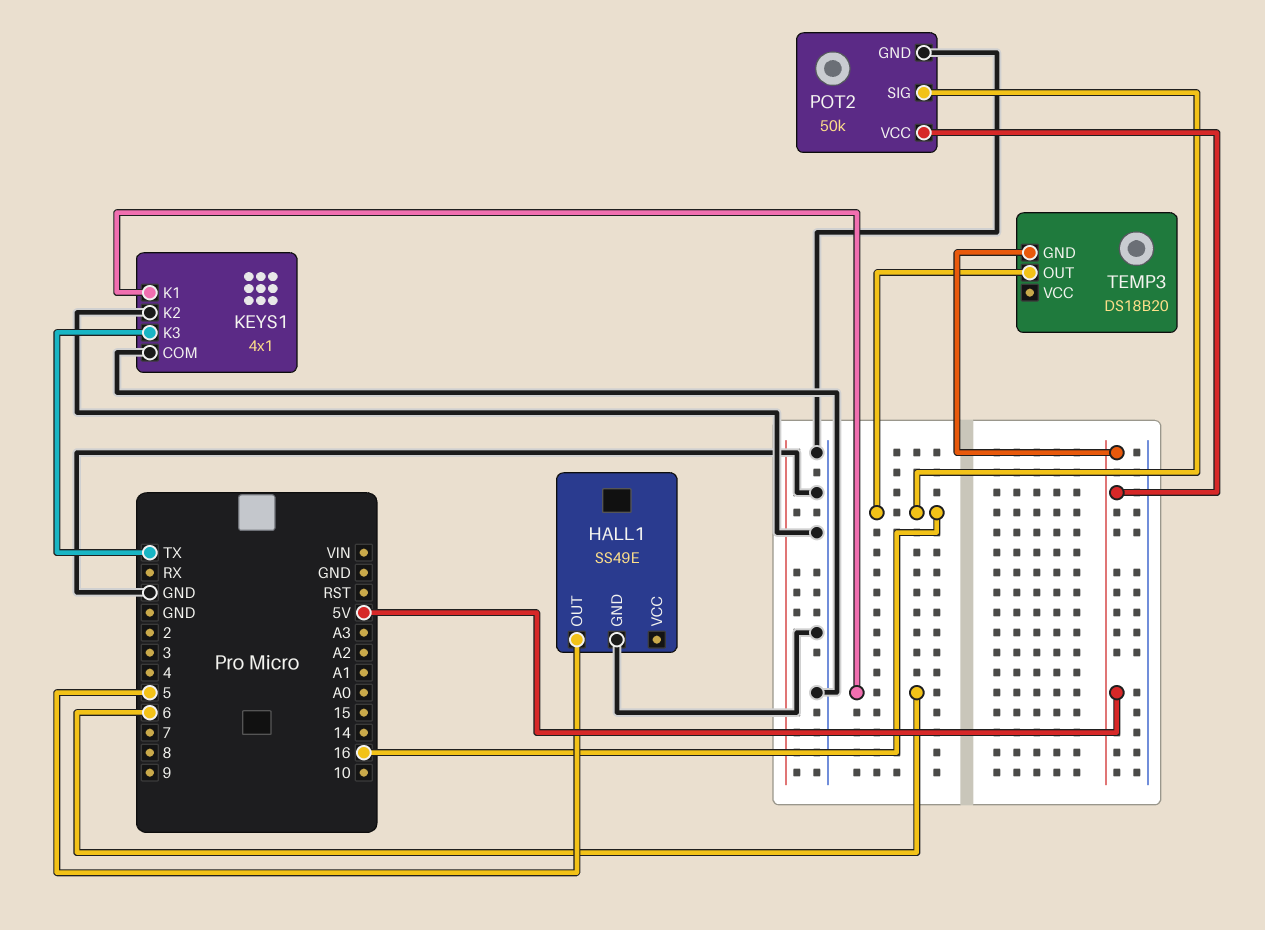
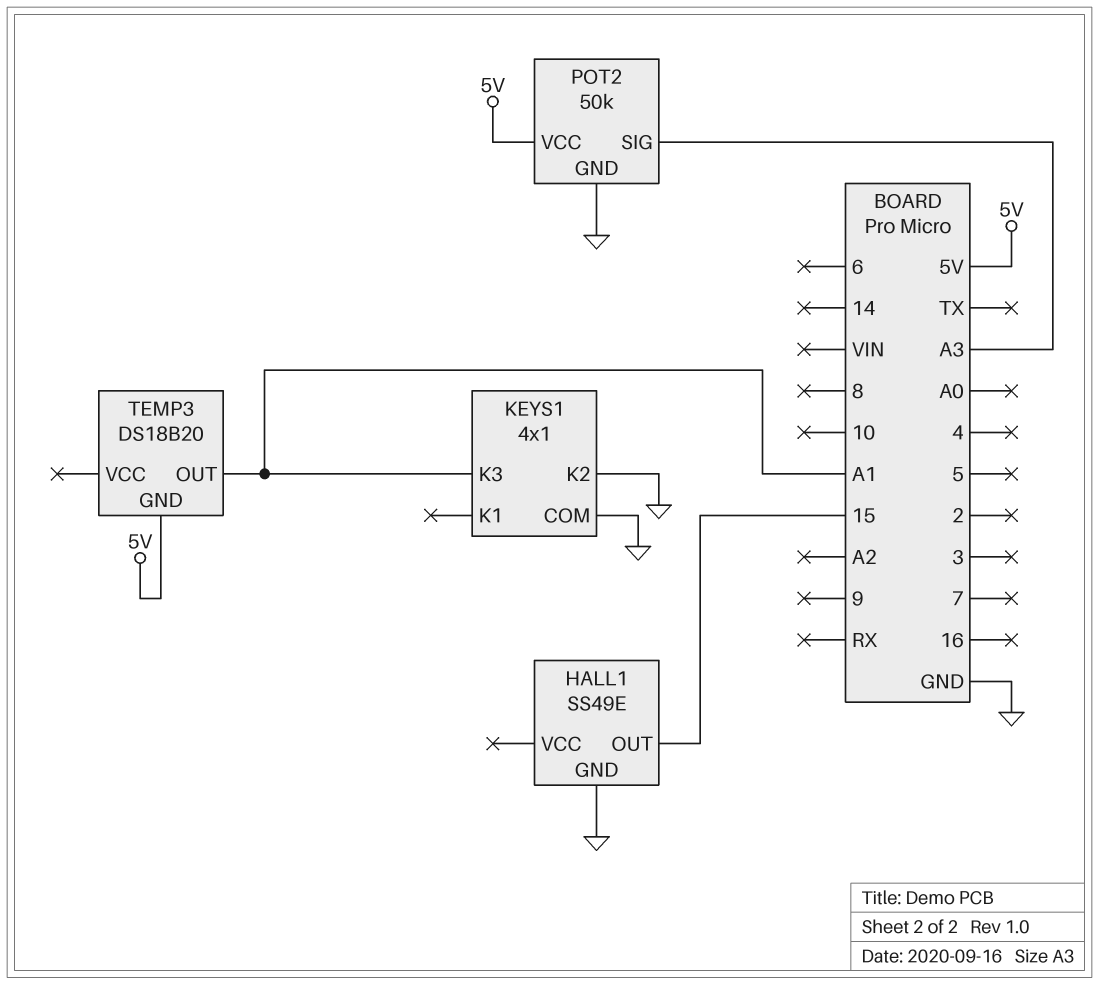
HALL1 pin OUT: 5 -> 15
KEYS1 pin K1: 6 -> none
KEYS1 pin K3: TX -> A1
POT2 pin SIG: 16 -> A3
TEMP3 pin OUT: 16 -> A1

